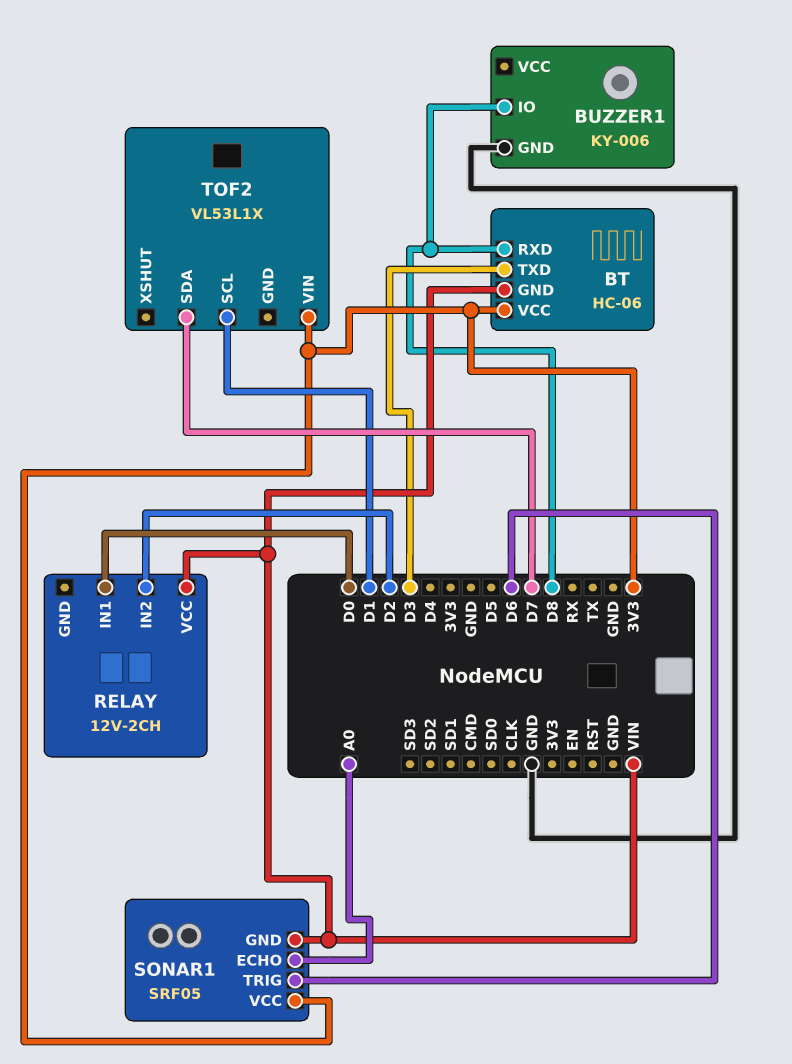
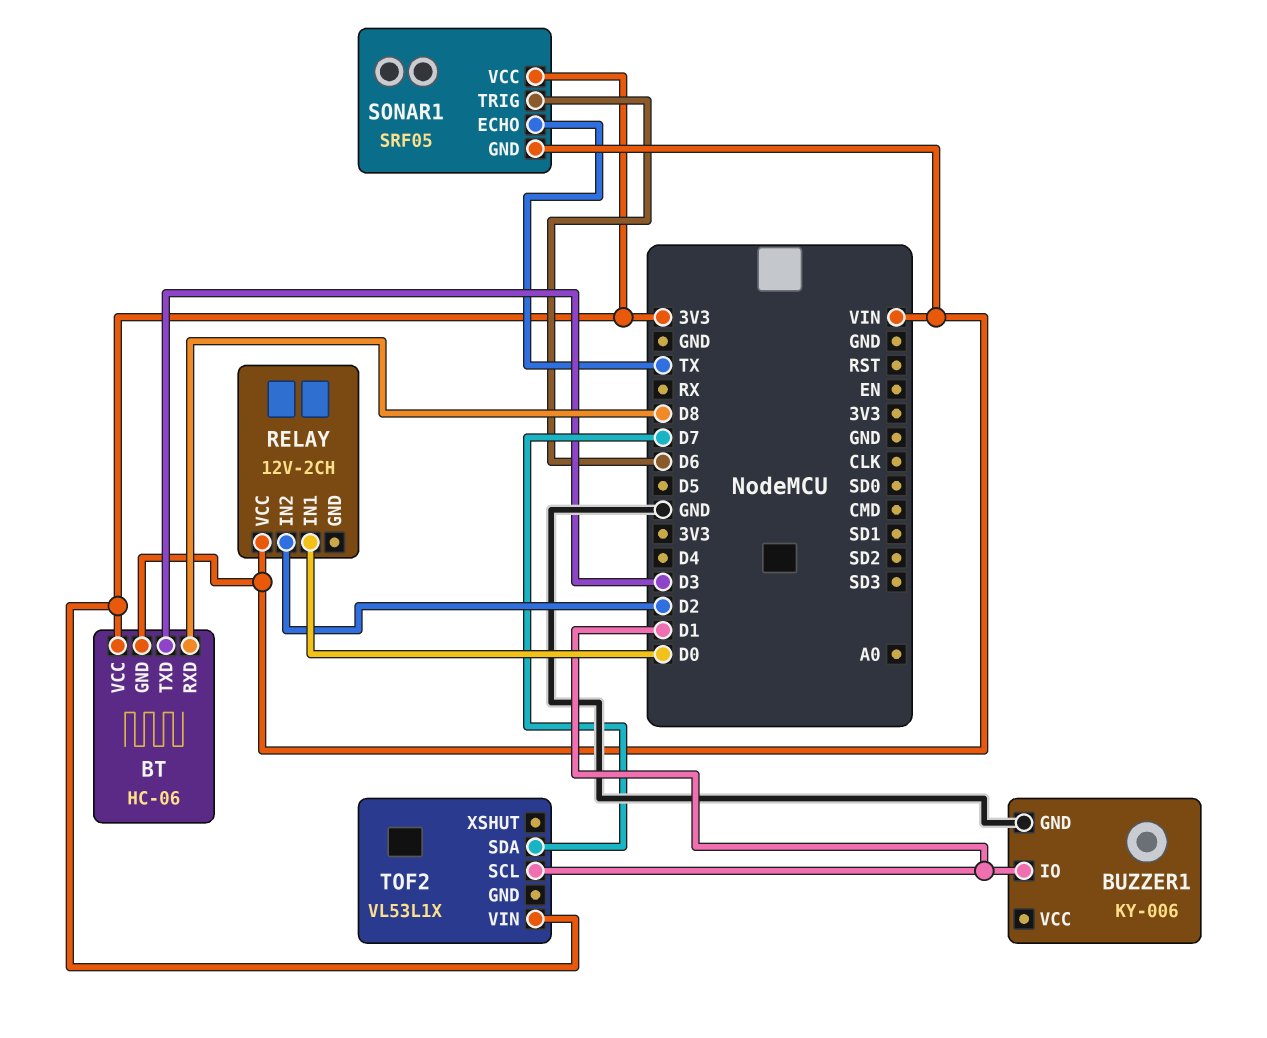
BUZZER1 pin IO: D8 -> D1
SONAR1 pin ECHO: A0 -> TX

